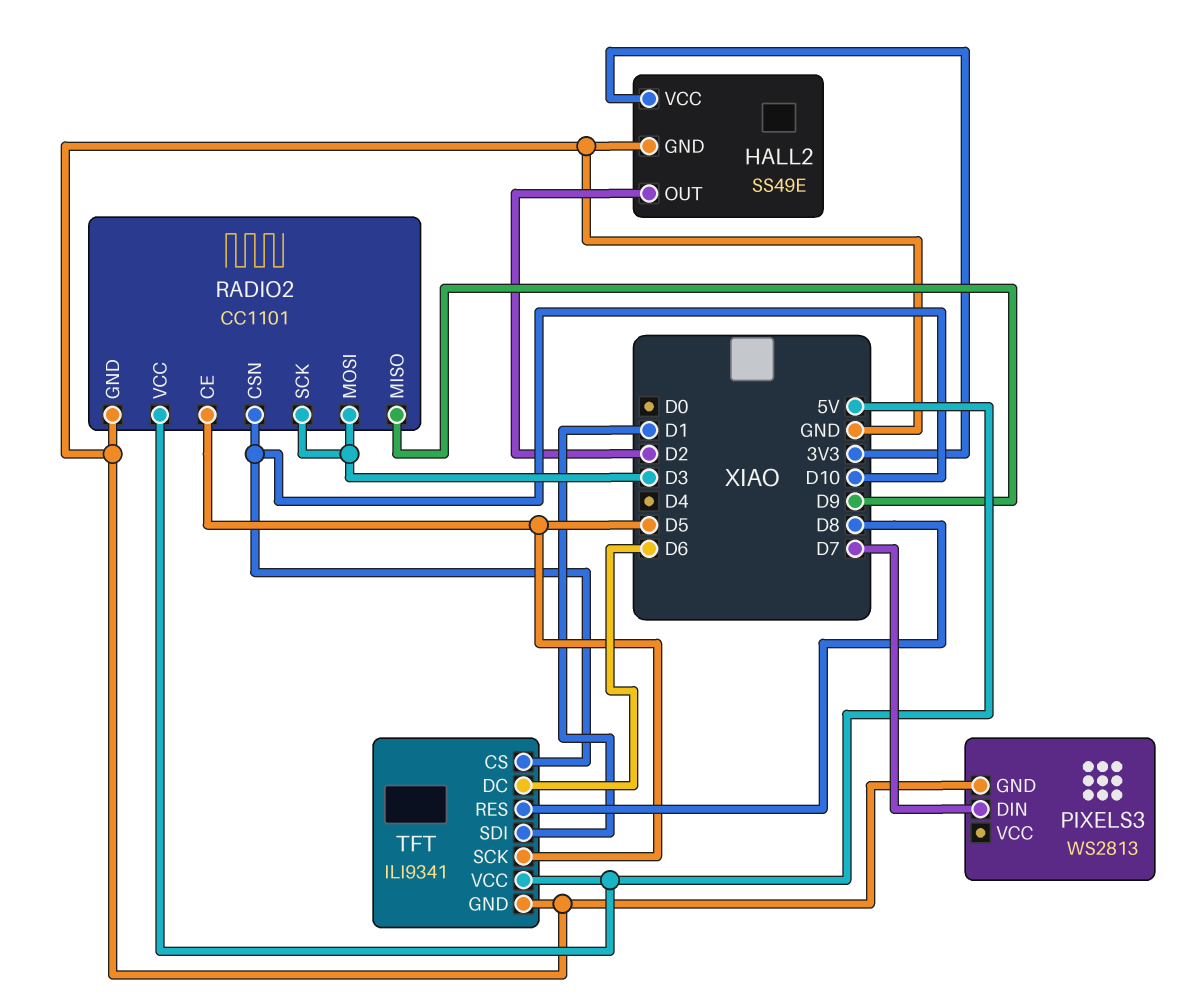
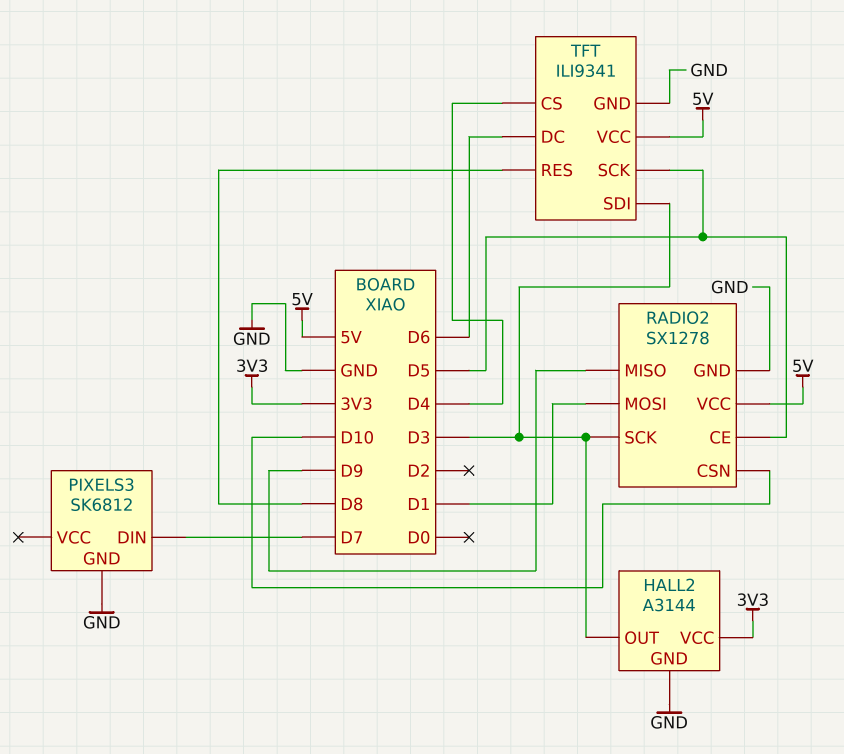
HALL2: SS49E -> A3144
HALL2 pin OUT: D2 -> D3
PIXELS3: WS2813 -> SK6812
RADIO2: CC1101 -> SX1278
RADIO2 pin MOSI: D3 -> D1
TFT pin CS: D10 -> D4
TFT pin SDI: D1 -> D3

